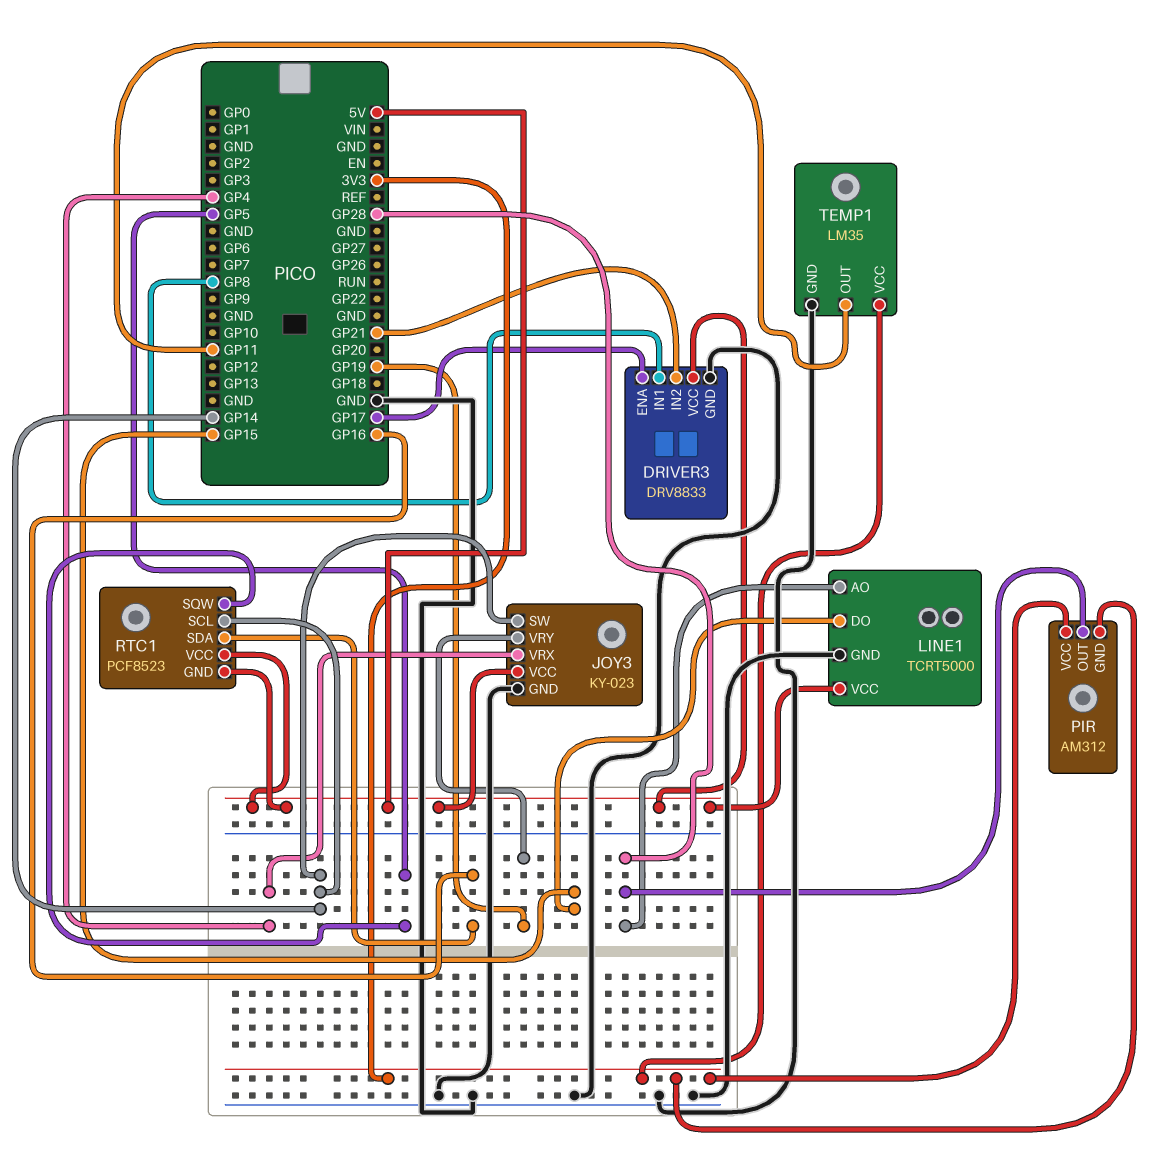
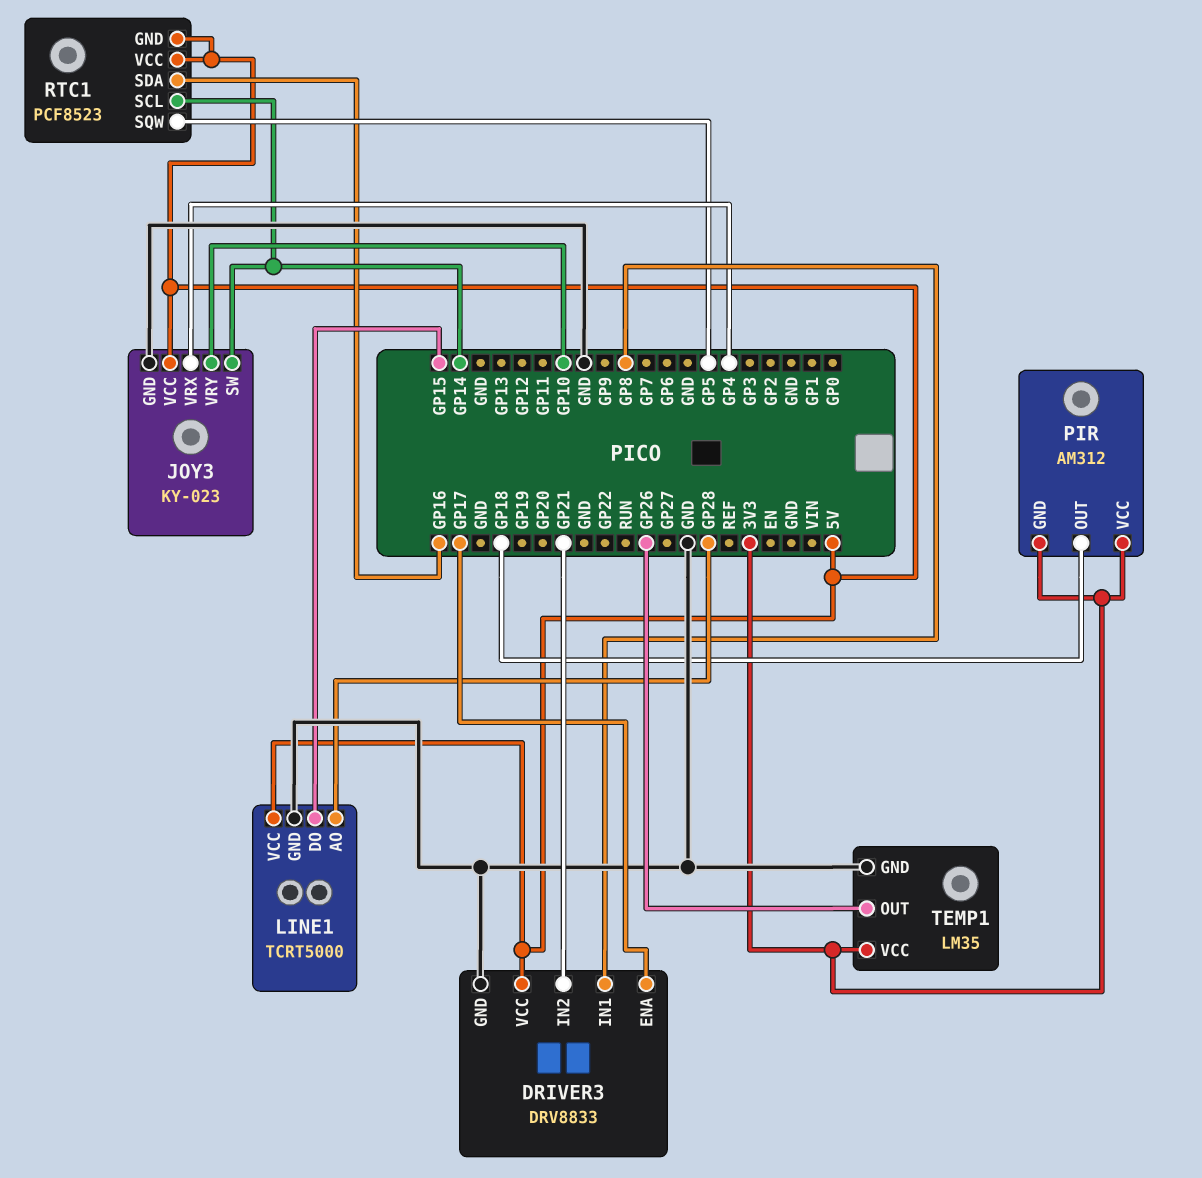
JOY3 pin VRY: GP19 -> GP10
PIR pin OUT: GP28 -> GP18
TEMP1 pin OUT: GP11 -> GP26

